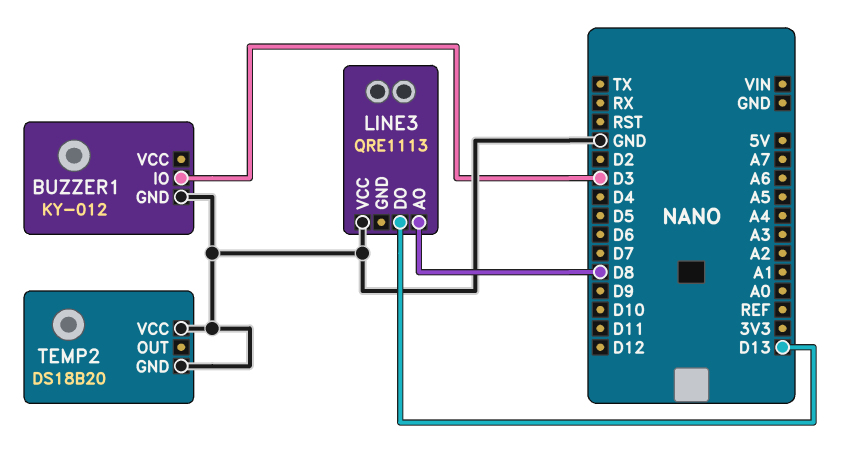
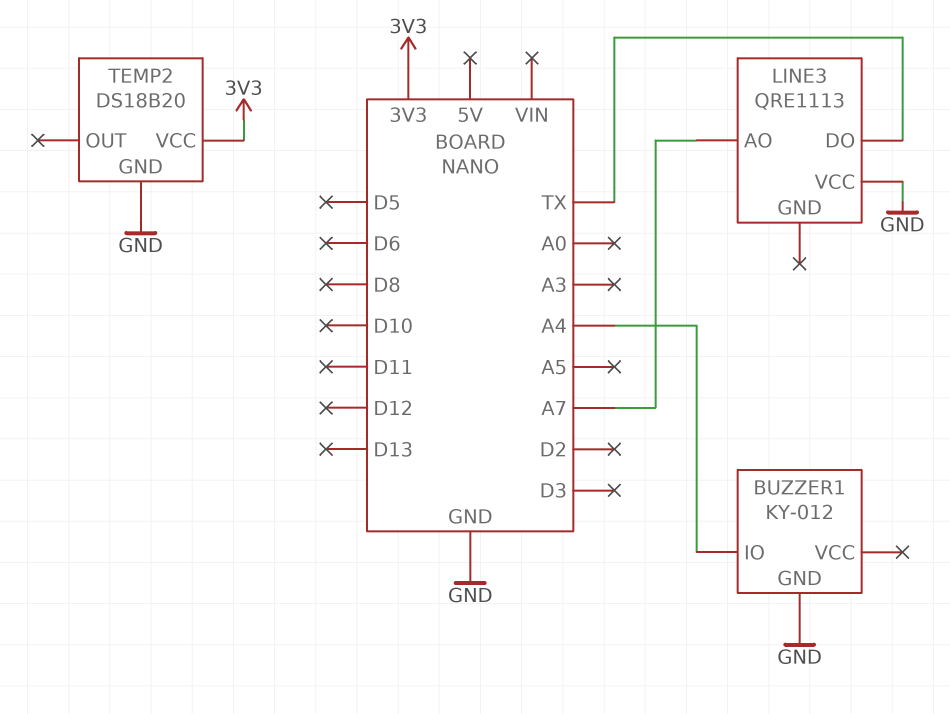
BUZZER1 pin IO: D3 -> A4
LINE3 pin AO: D8 -> A7
LINE3 pin DO: D13 -> TX
TEMP2 pin VCC: GND -> 3V3

